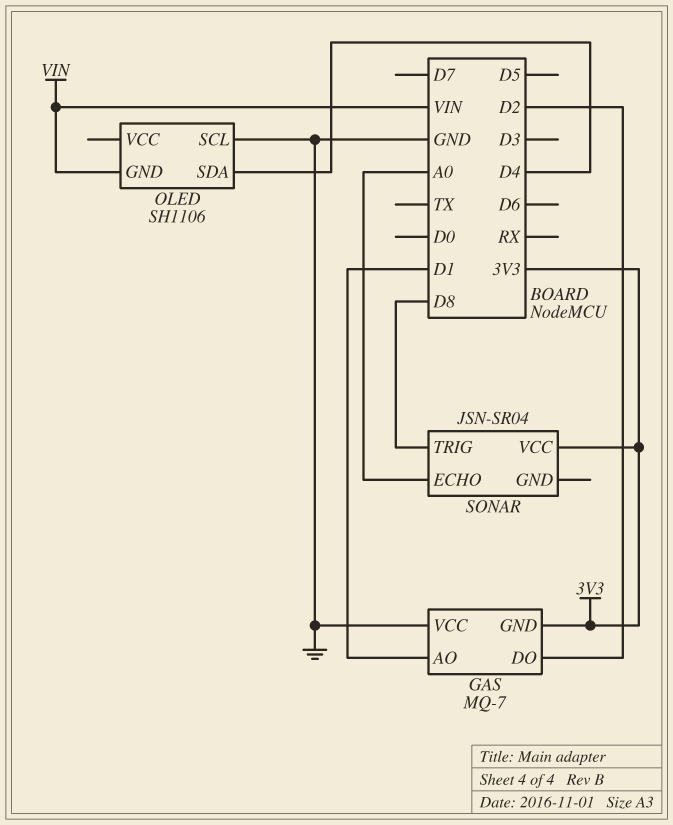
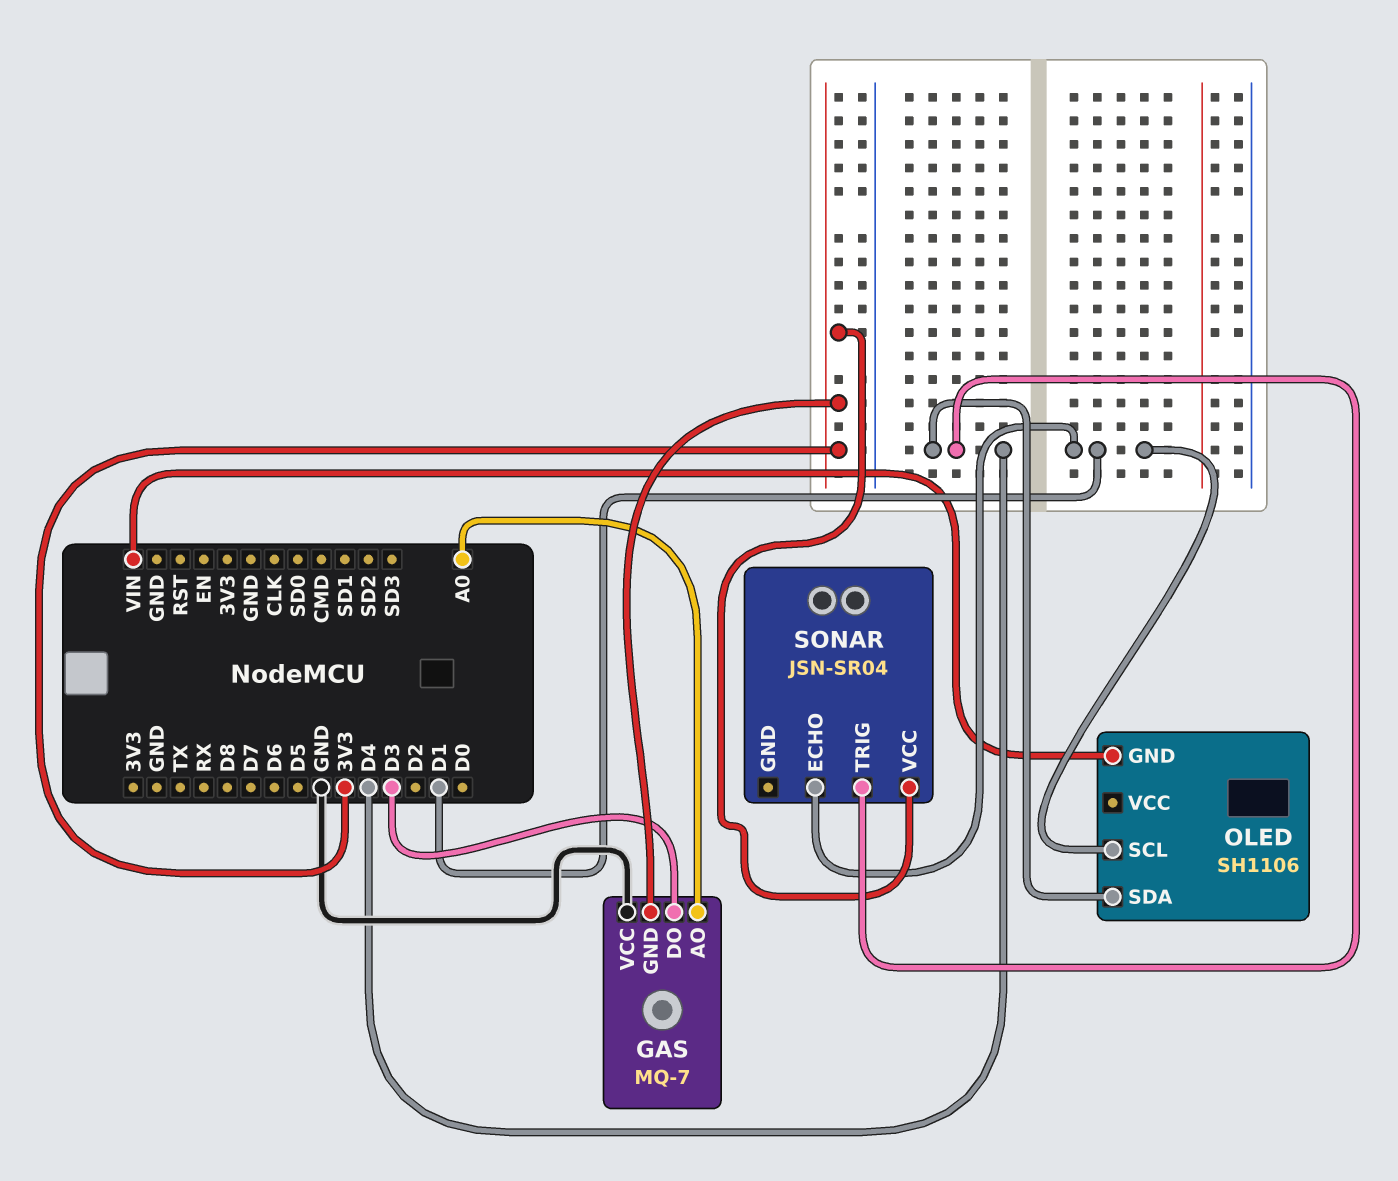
GAS pin AO: D1 -> A0
GAS pin DO: D2 -> D3
OLED pin SCL: GND -> D1
SONAR pin ECHO: A0 -> D1
SONAR pin TRIG: D8 -> D4

